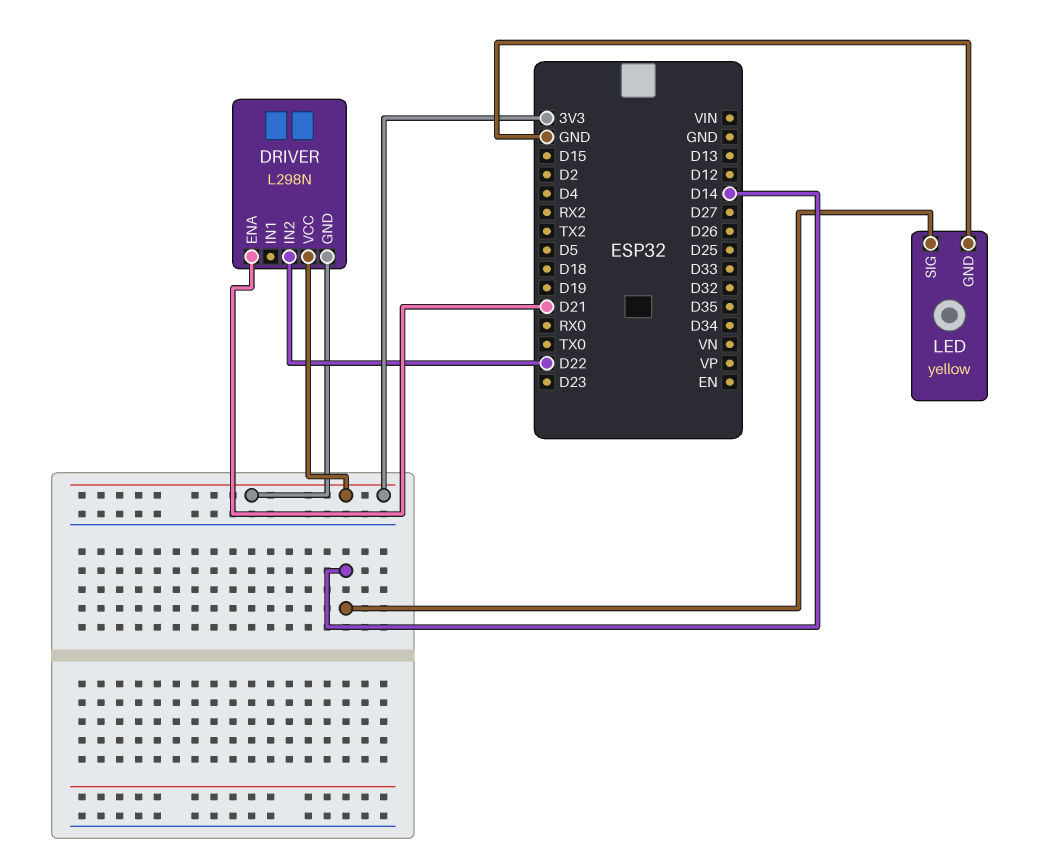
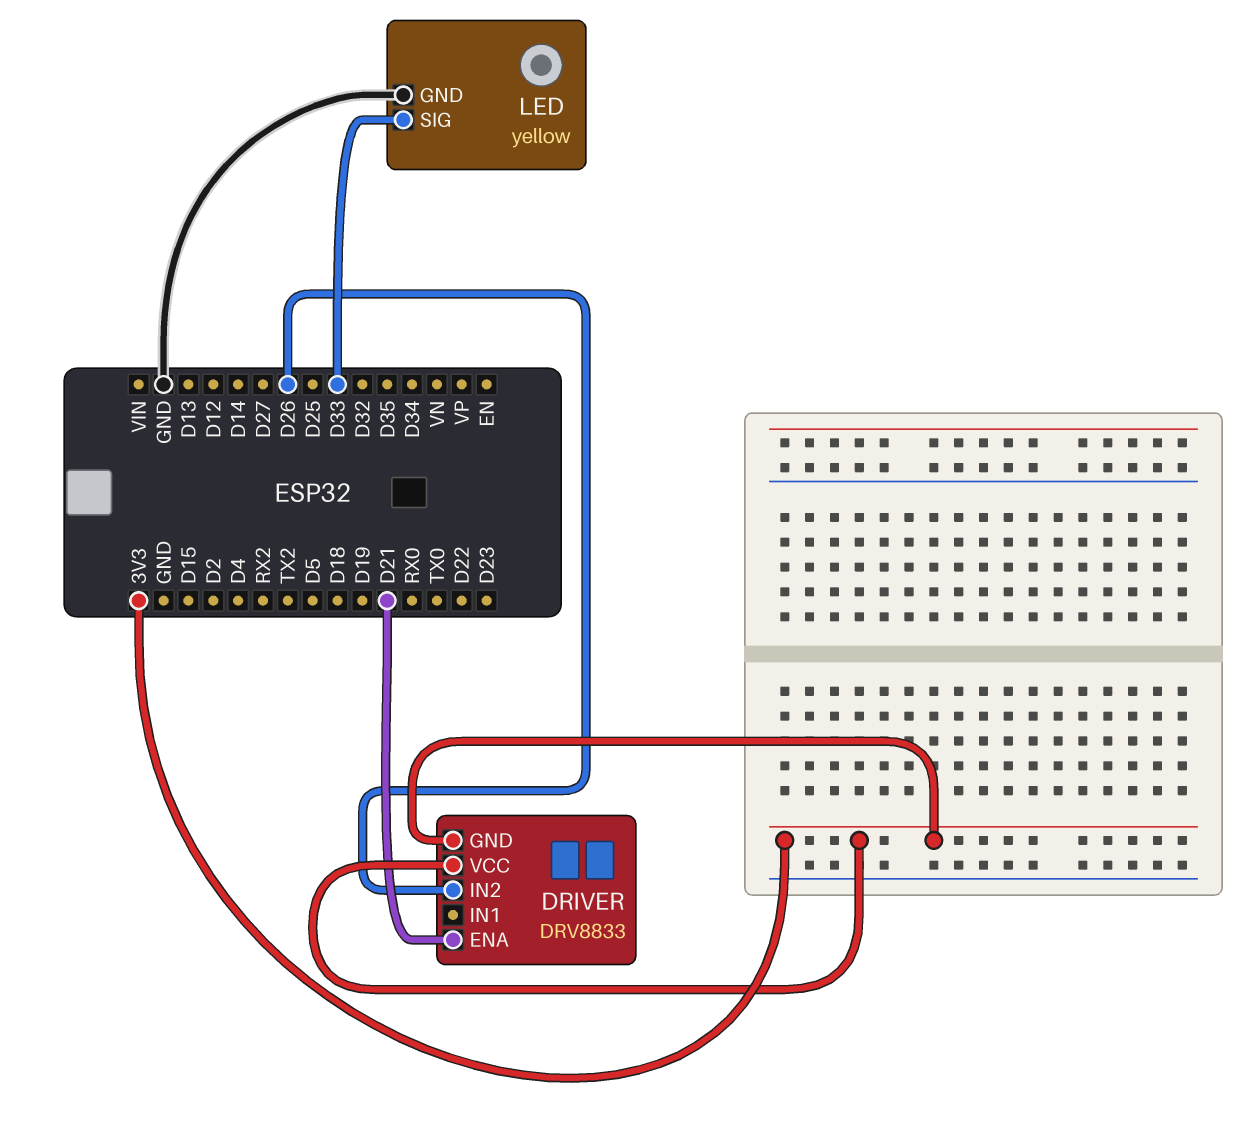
DRIVER: L298N -> DRV8833
DRIVER pin IN2: D22 -> D26
LED pin SIG: D14 -> D33

